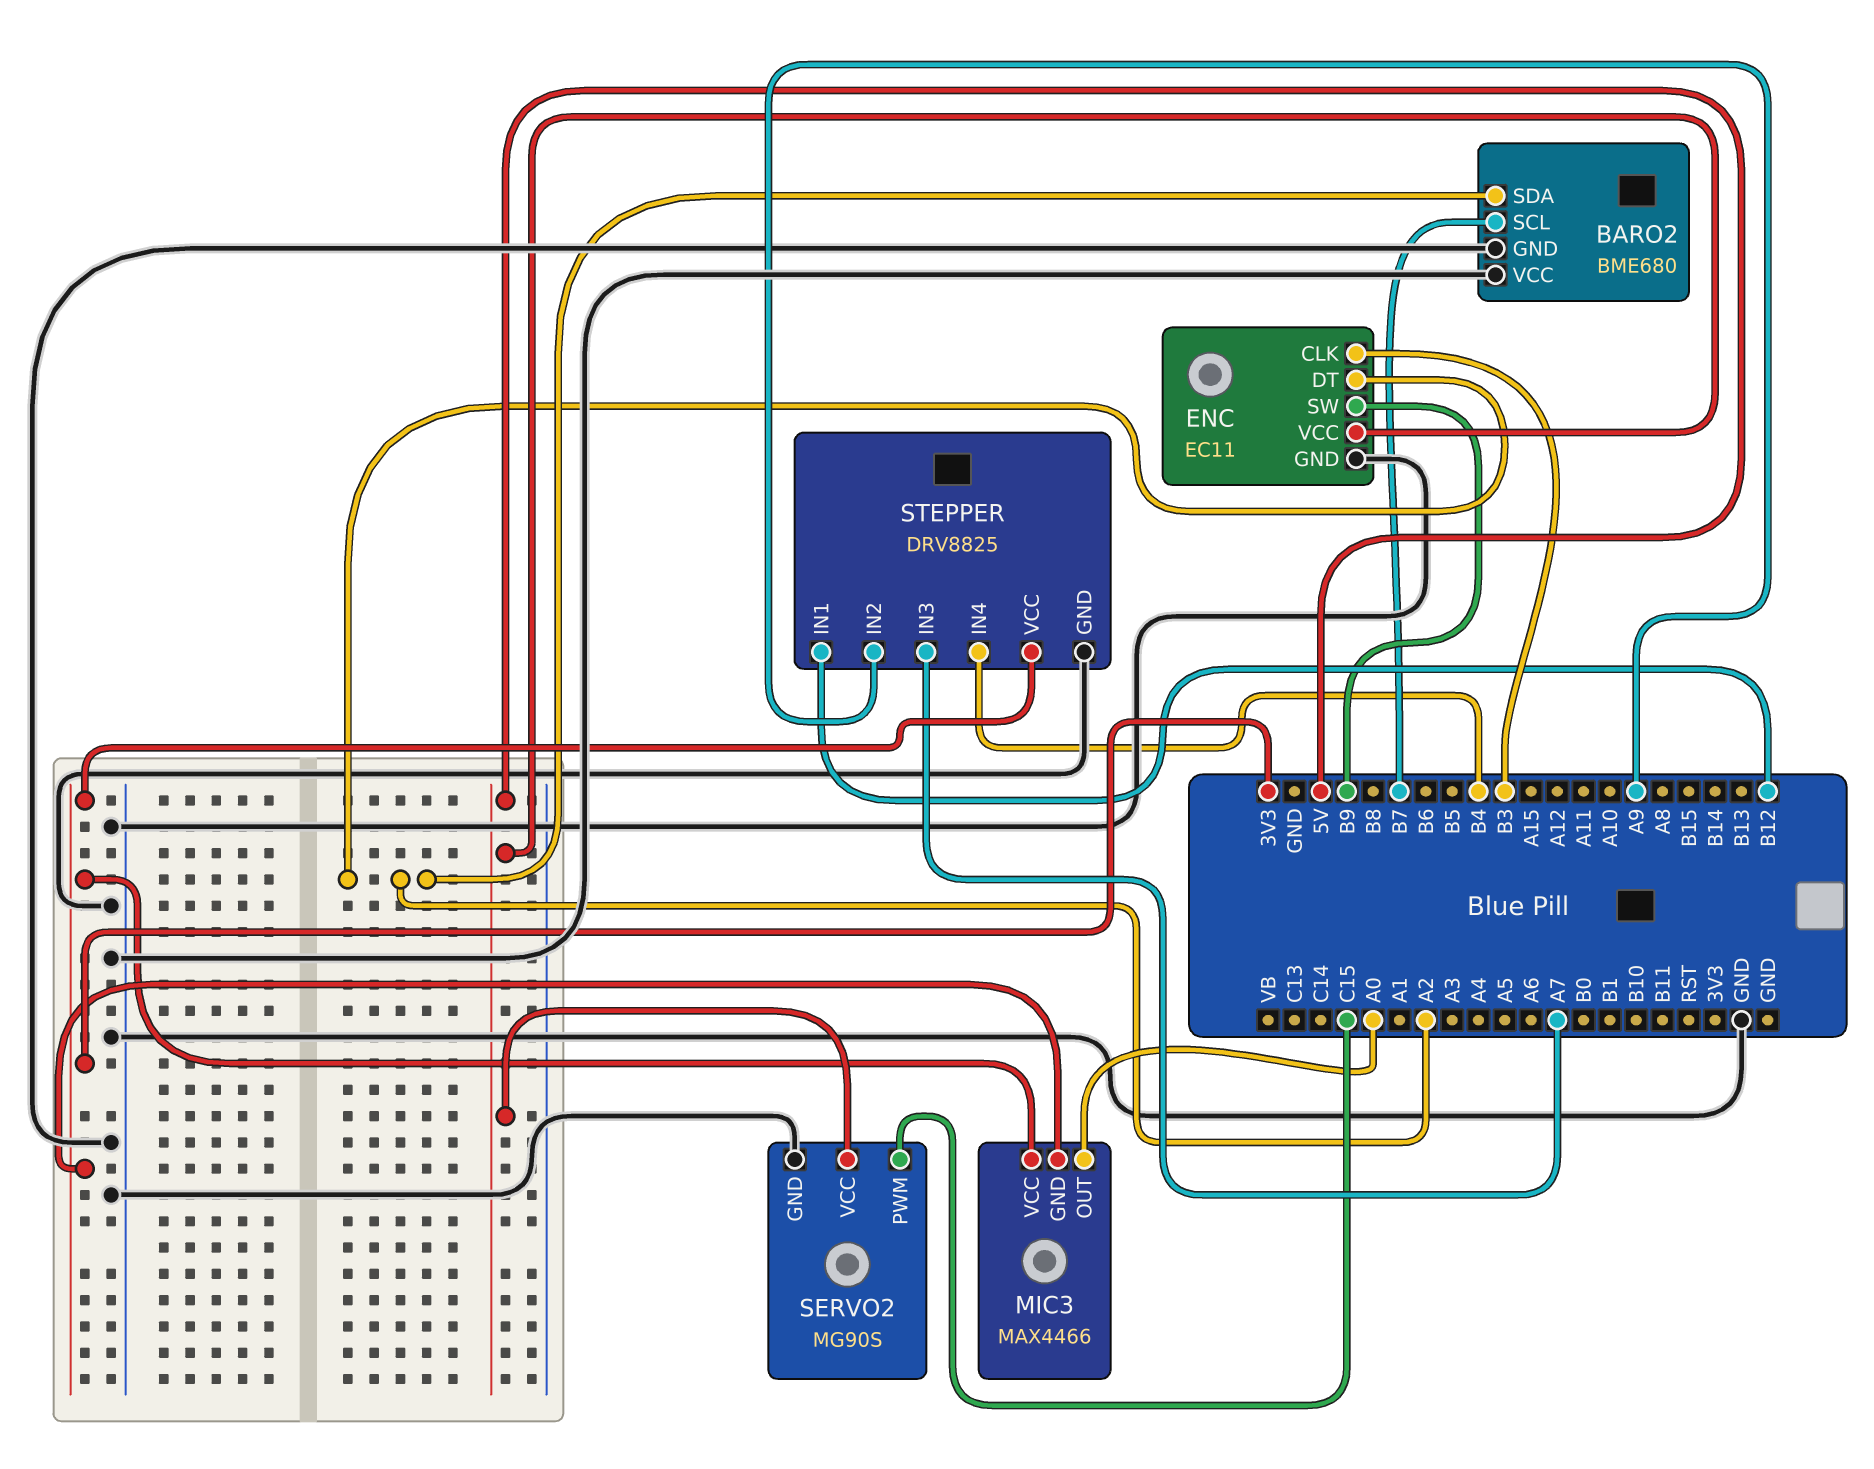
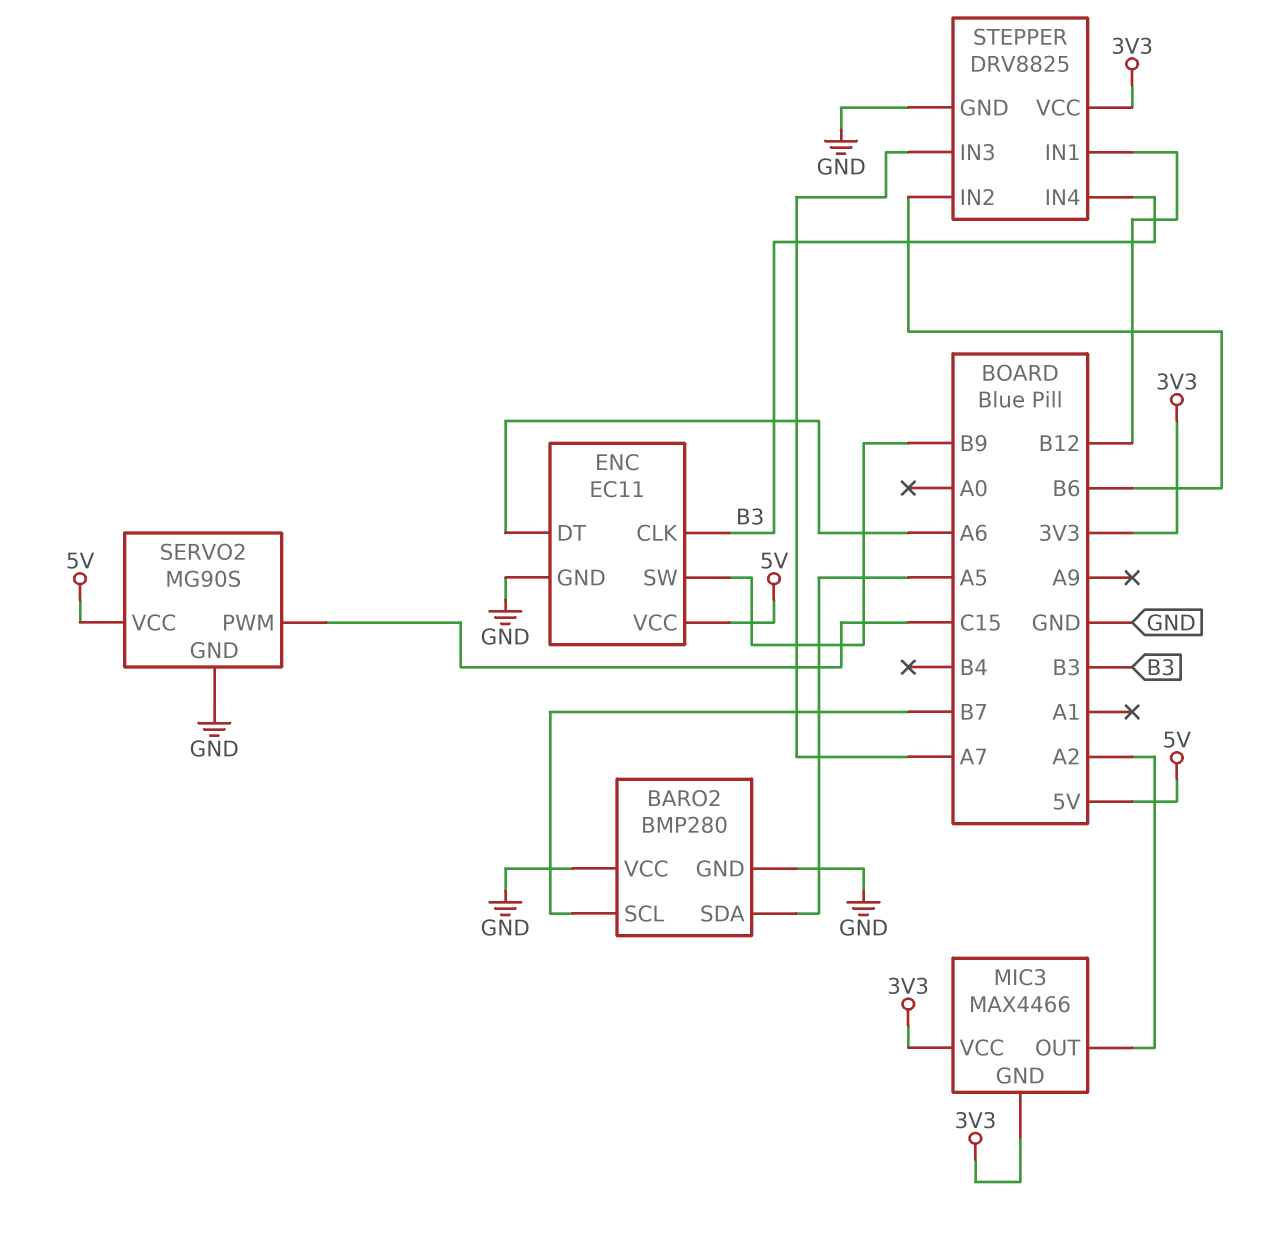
BARO2: BME680 -> BMP280
BARO2 pin SDA: A2 -> A5
ENC pin DT: A2 -> A6
MIC3 pin OUT: A0 -> A2
STEPPER pin IN2: A9 -> B6
STEPPER pin IN4: B4 -> B3

